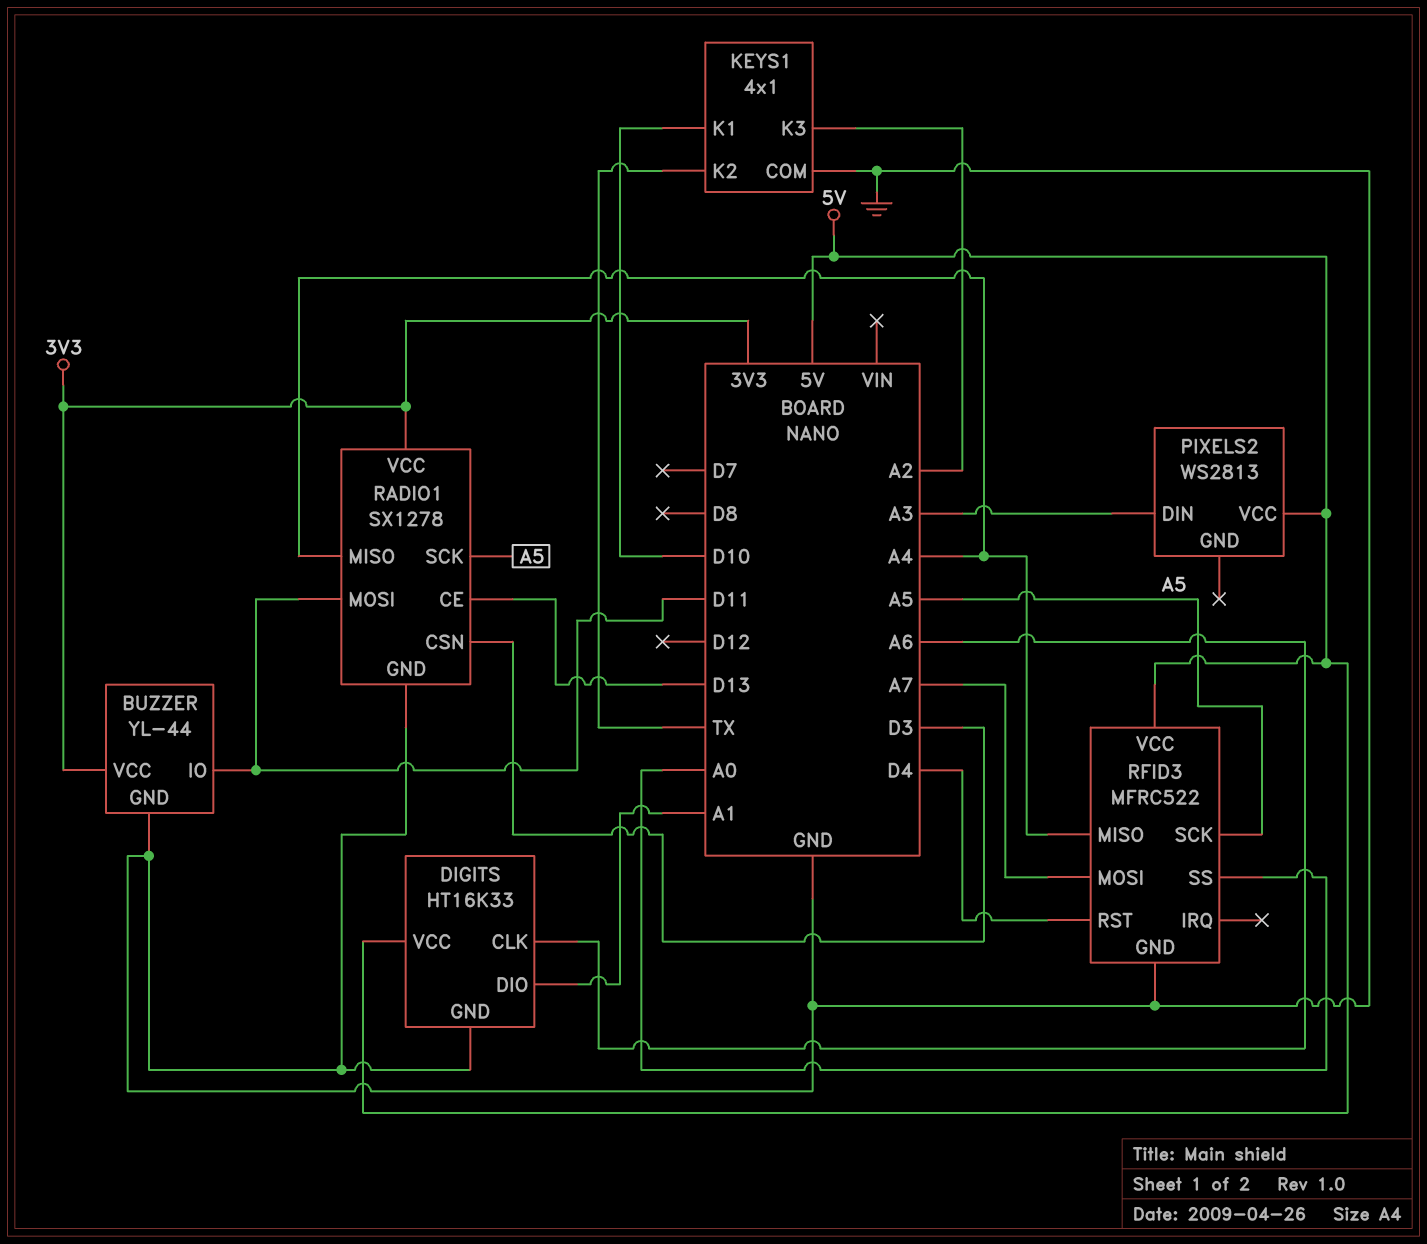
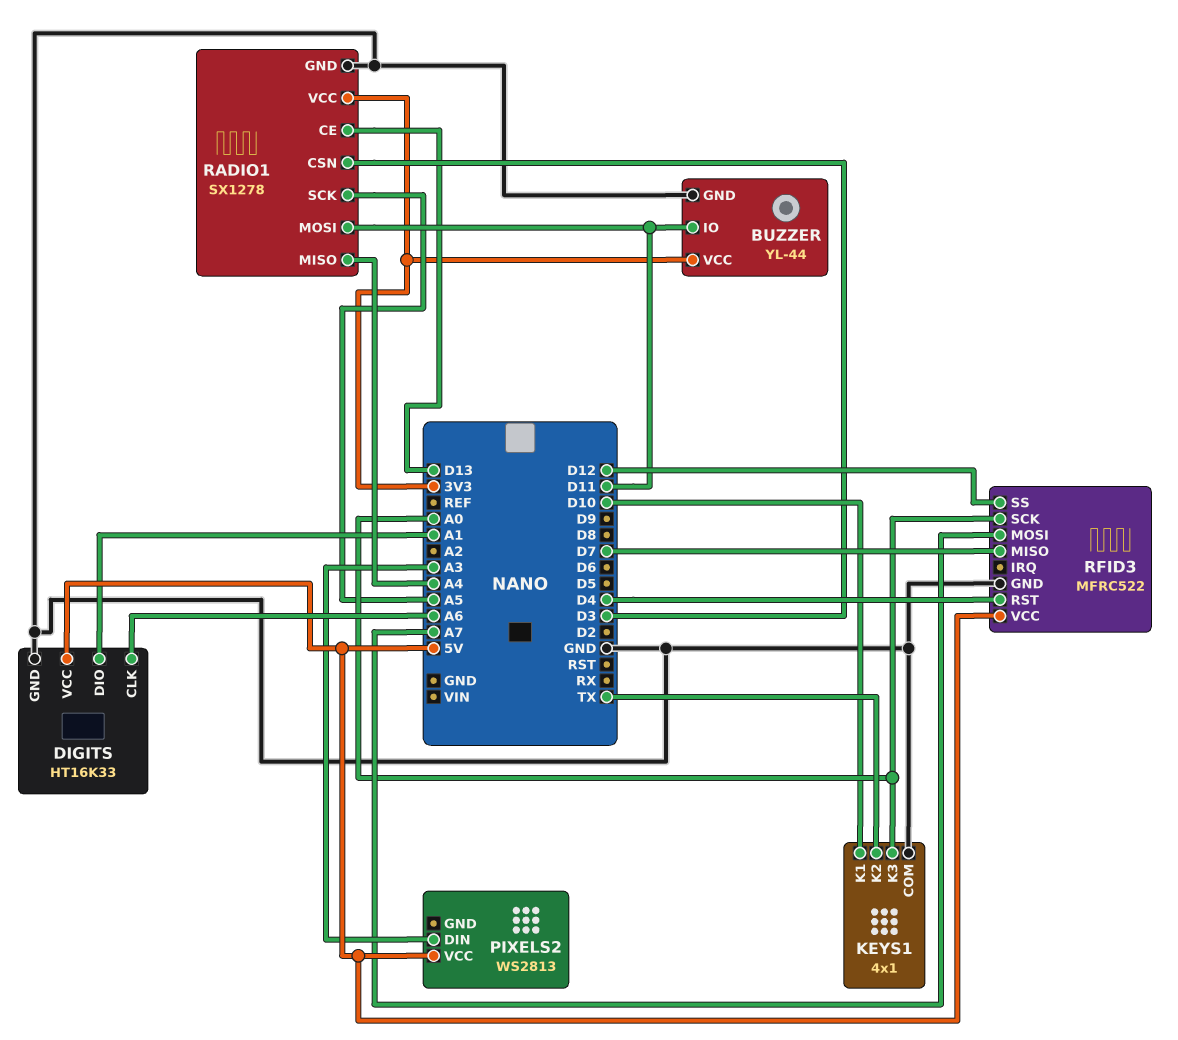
KEYS1 pin K3: A2 -> A0
RFID3 pin MISO: A4 -> D7
RFID3 pin SCK: A5 -> A0
RFID3 pin SS: A0 -> D12

